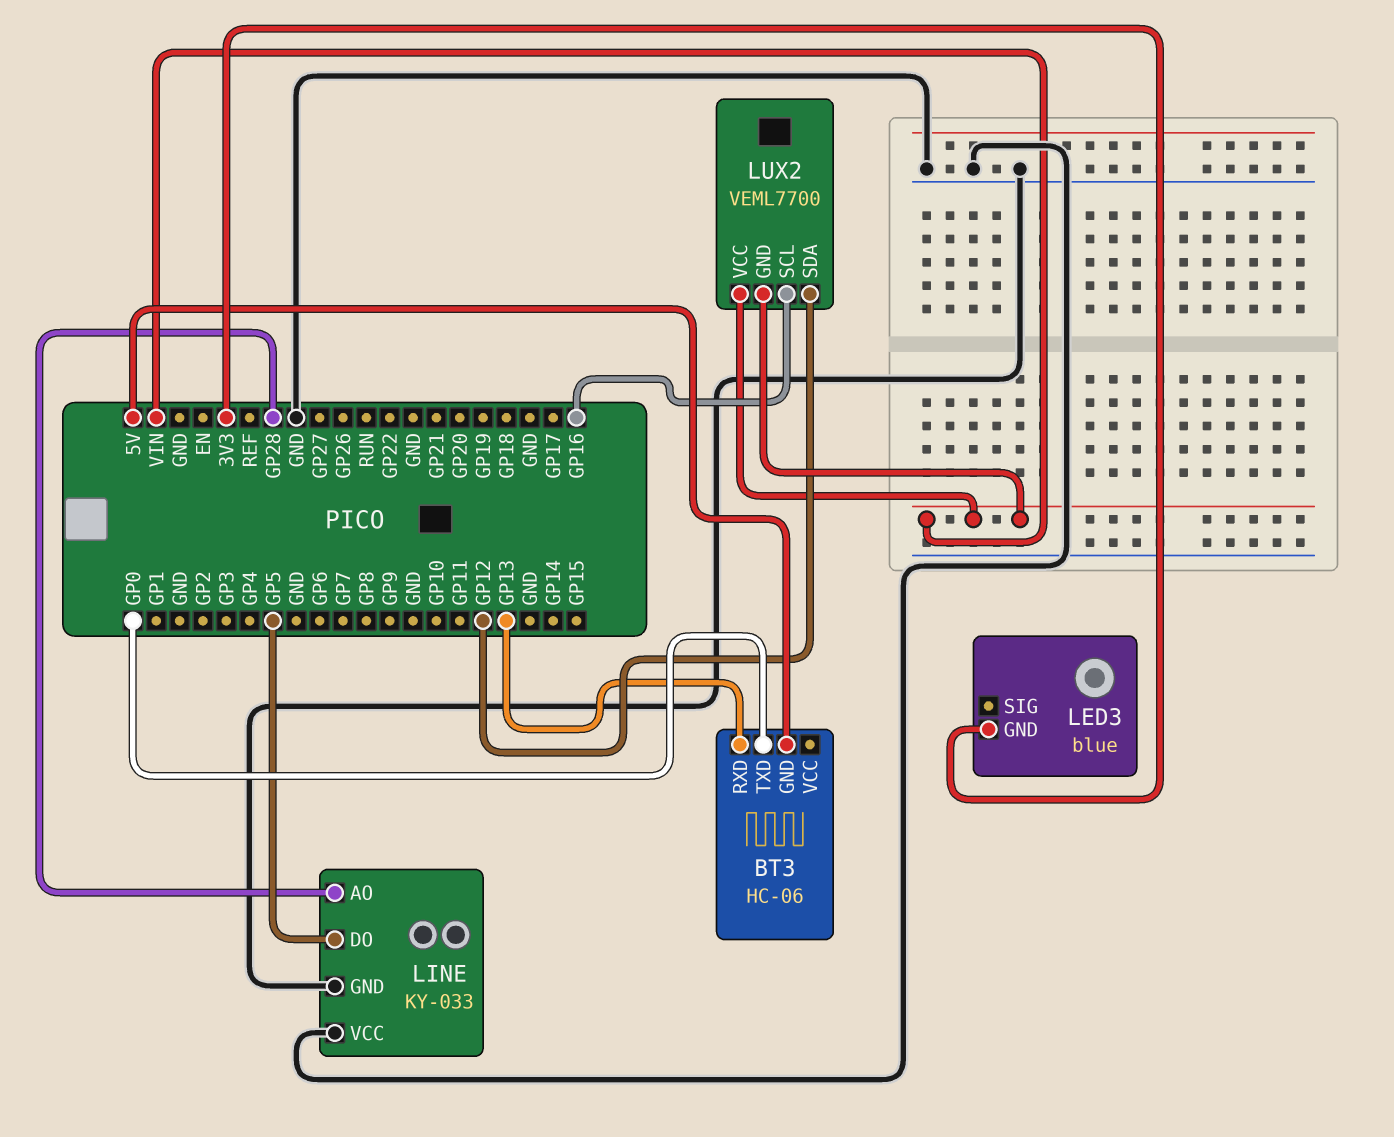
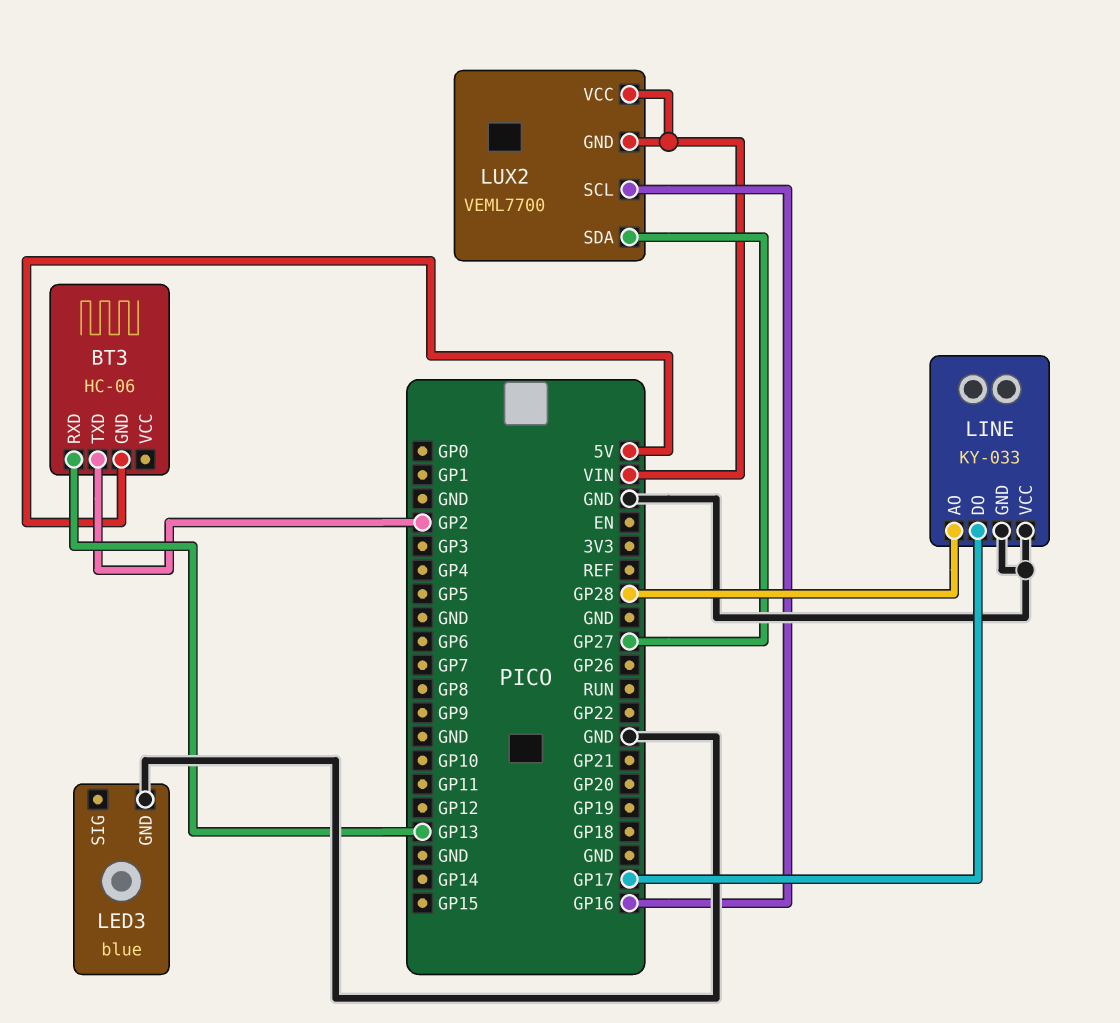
BT3 pin TXD: GP0 -> GP2
LED3 pin GND: 3V3 -> GND
LINE pin DO: GP5 -> GP17
LUX2 pin SDA: GP12 -> GP27

